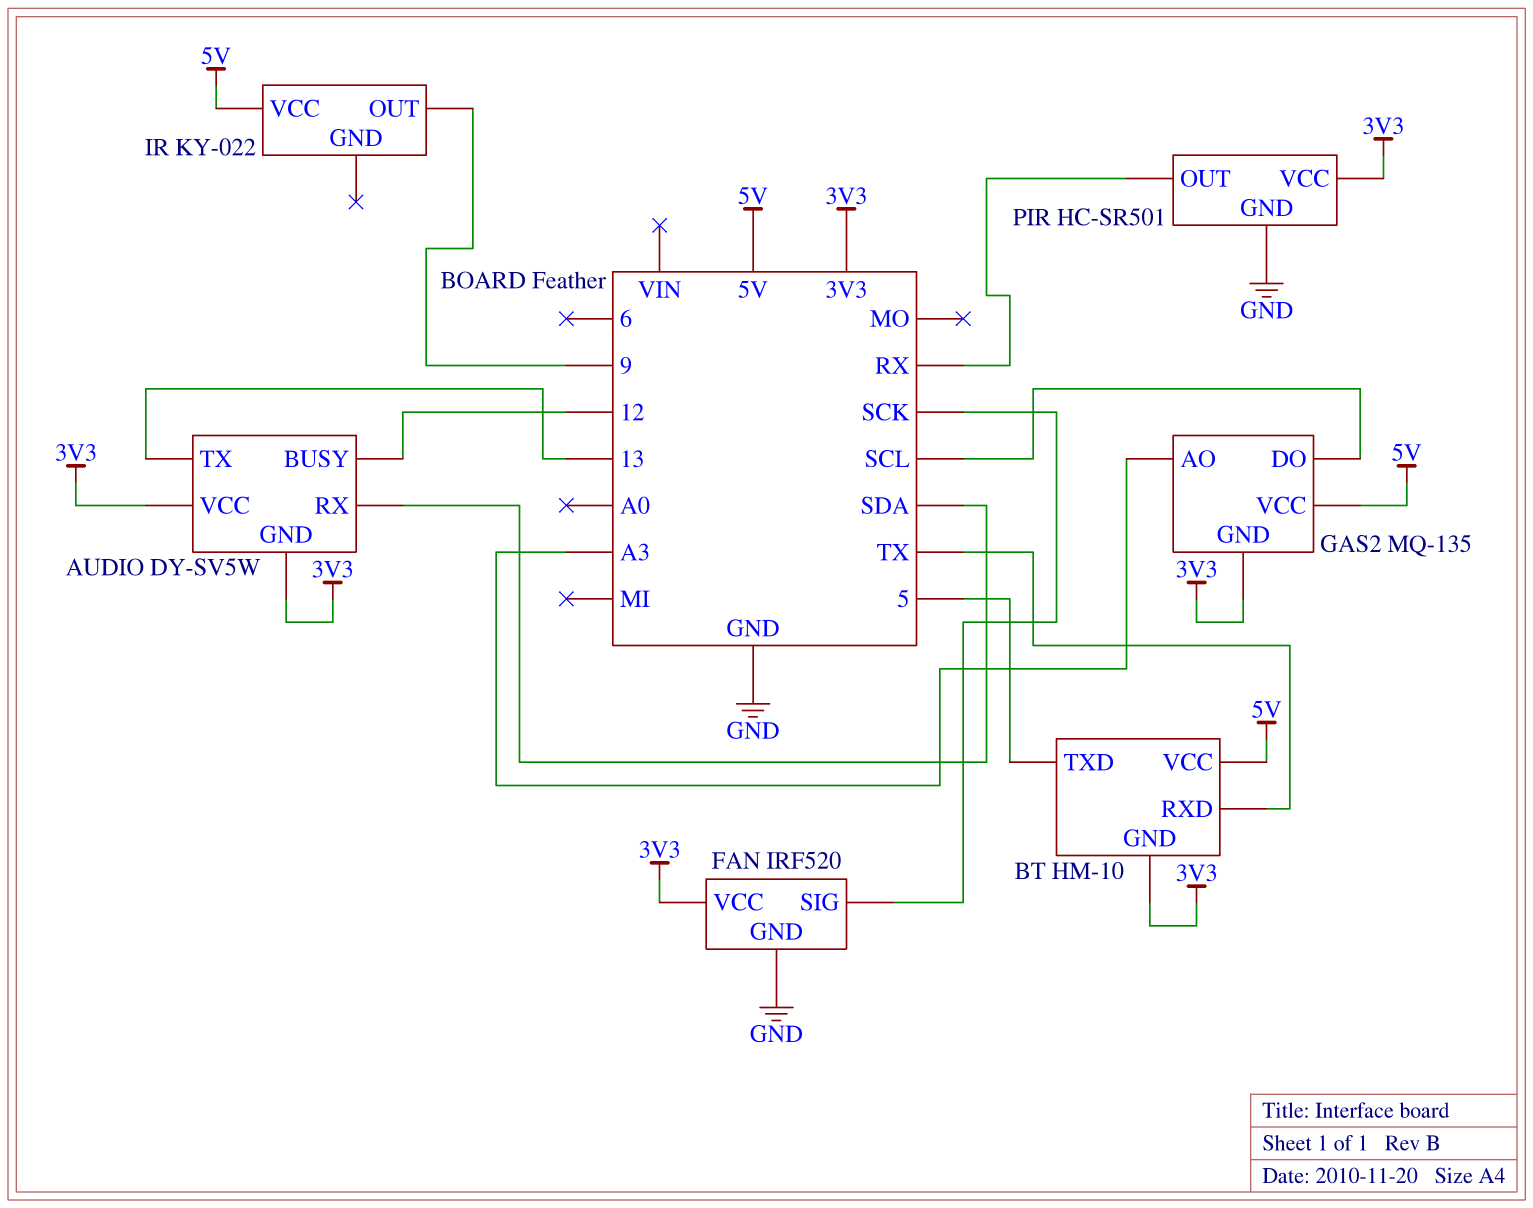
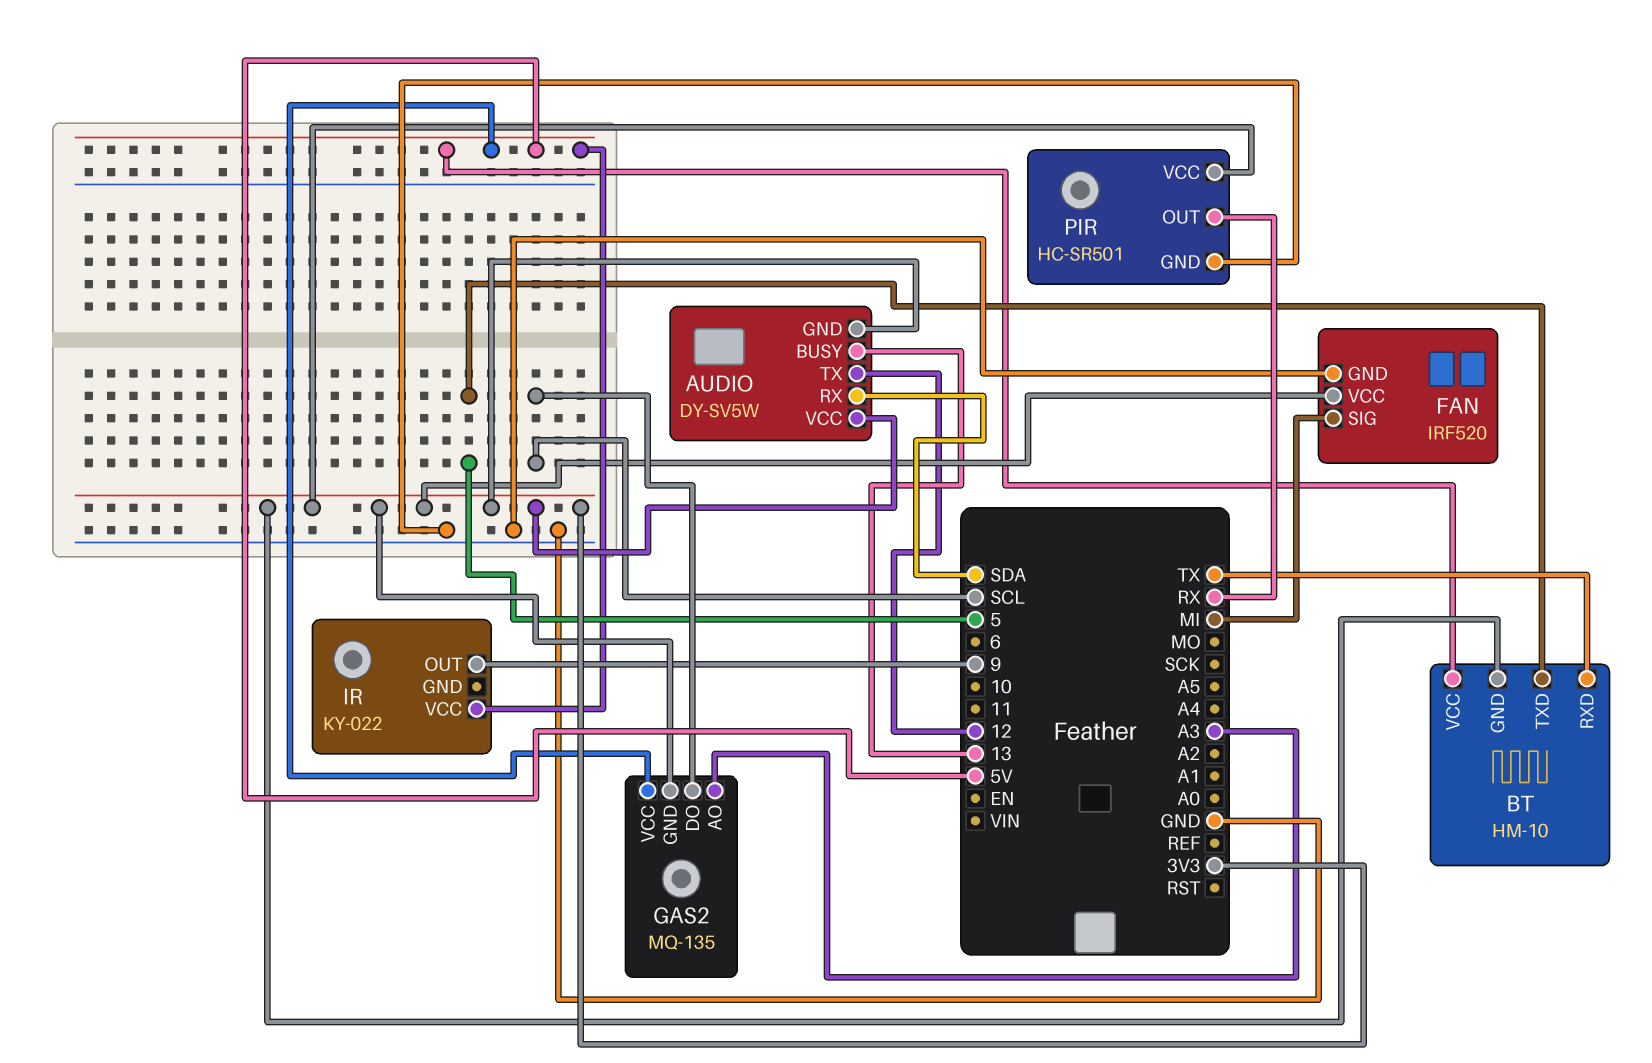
AUDIO pin BUSY: 12 -> 13
AUDIO pin TX: 13 -> 12
FAN pin SIG: SCK -> MI

